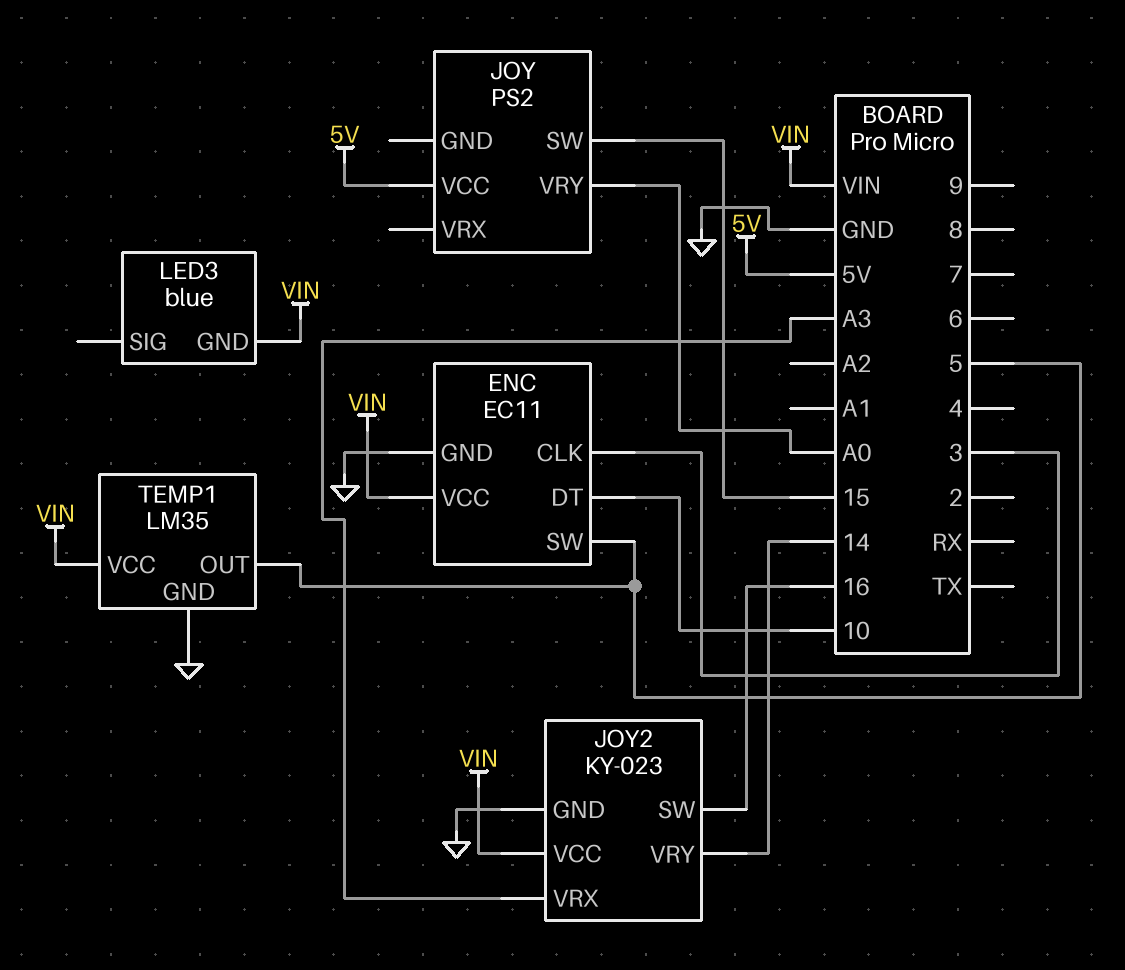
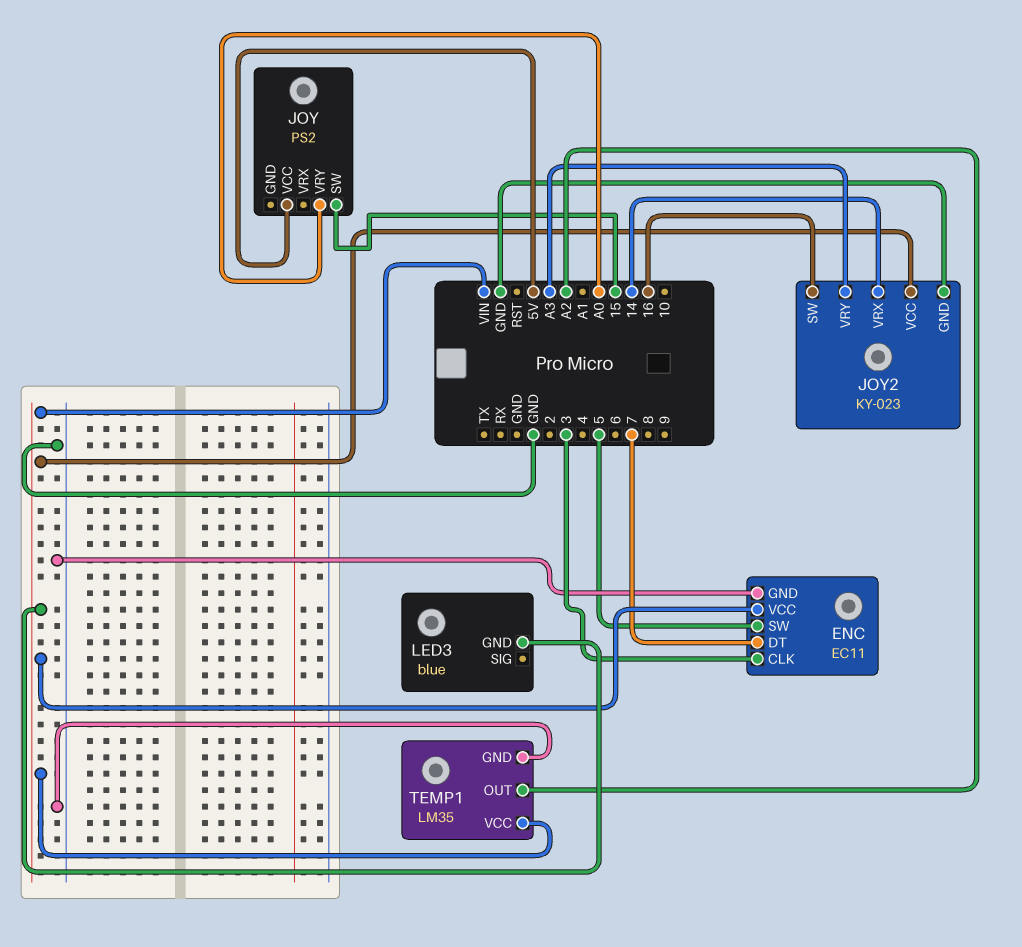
ENC pin DT: 10 -> 7
JOY2 pin VRX: A3 -> 14
JOY2 pin VRY: 14 -> A3
TEMP1 pin OUT: 5 -> A2

